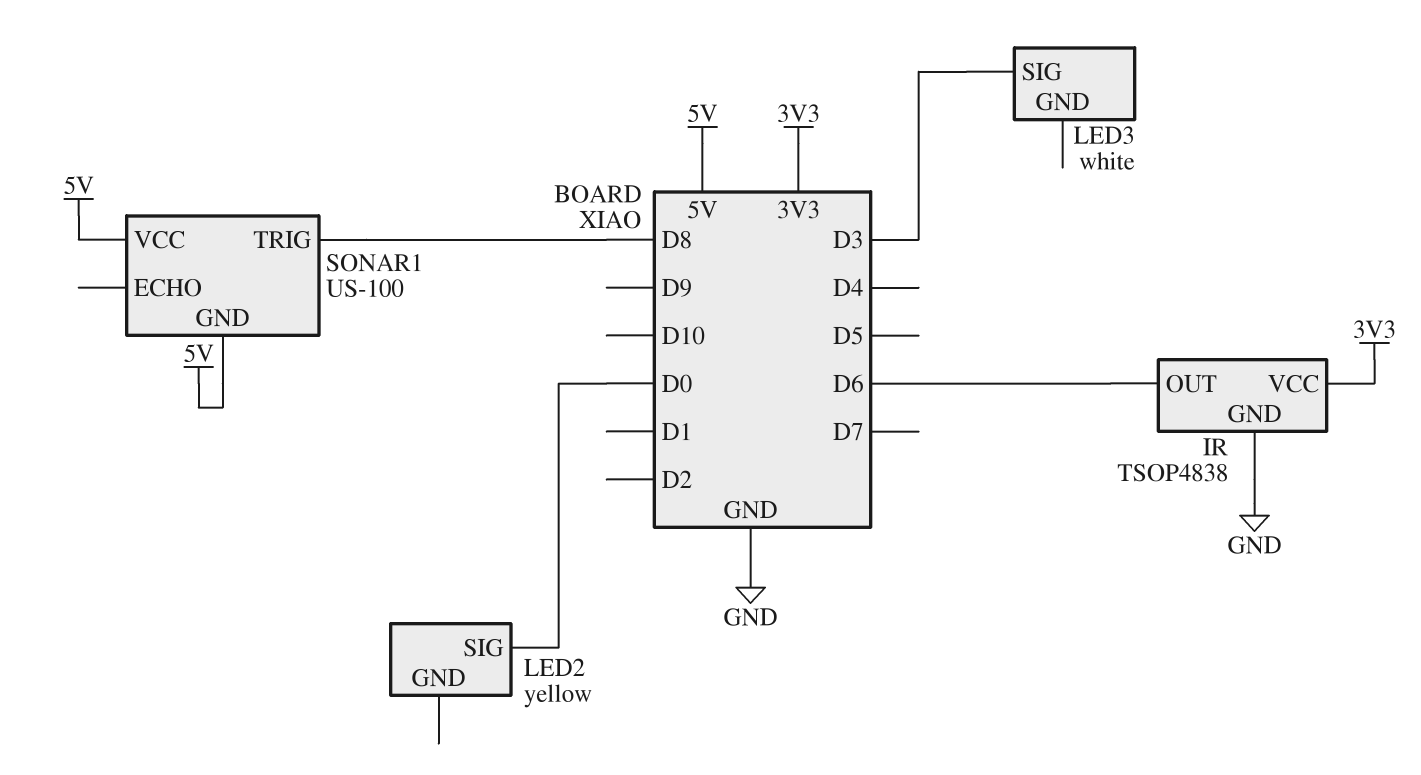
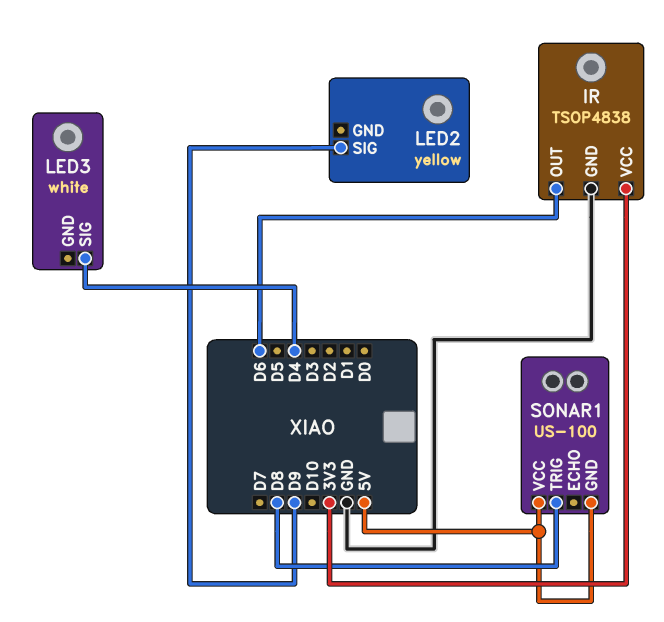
LED2 pin SIG: D0 -> D9
LED3 pin SIG: D3 -> D4

